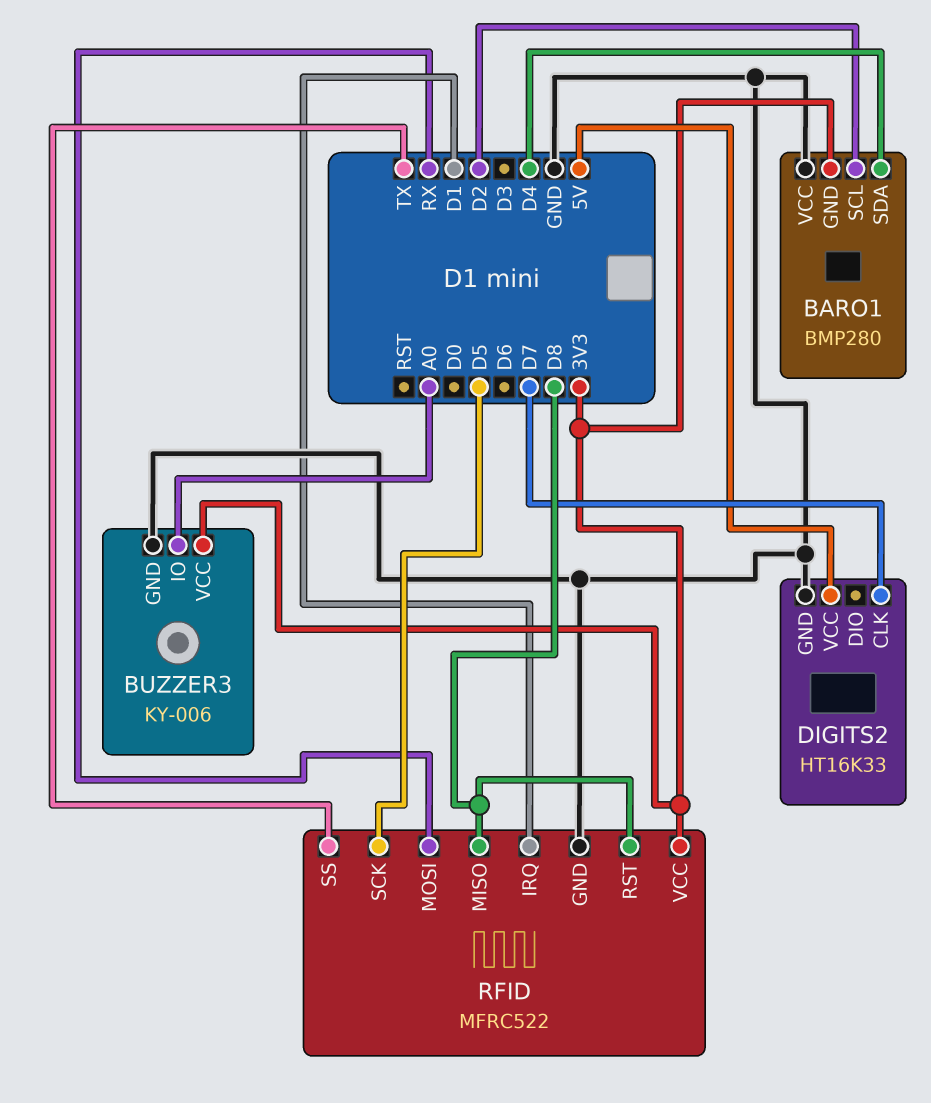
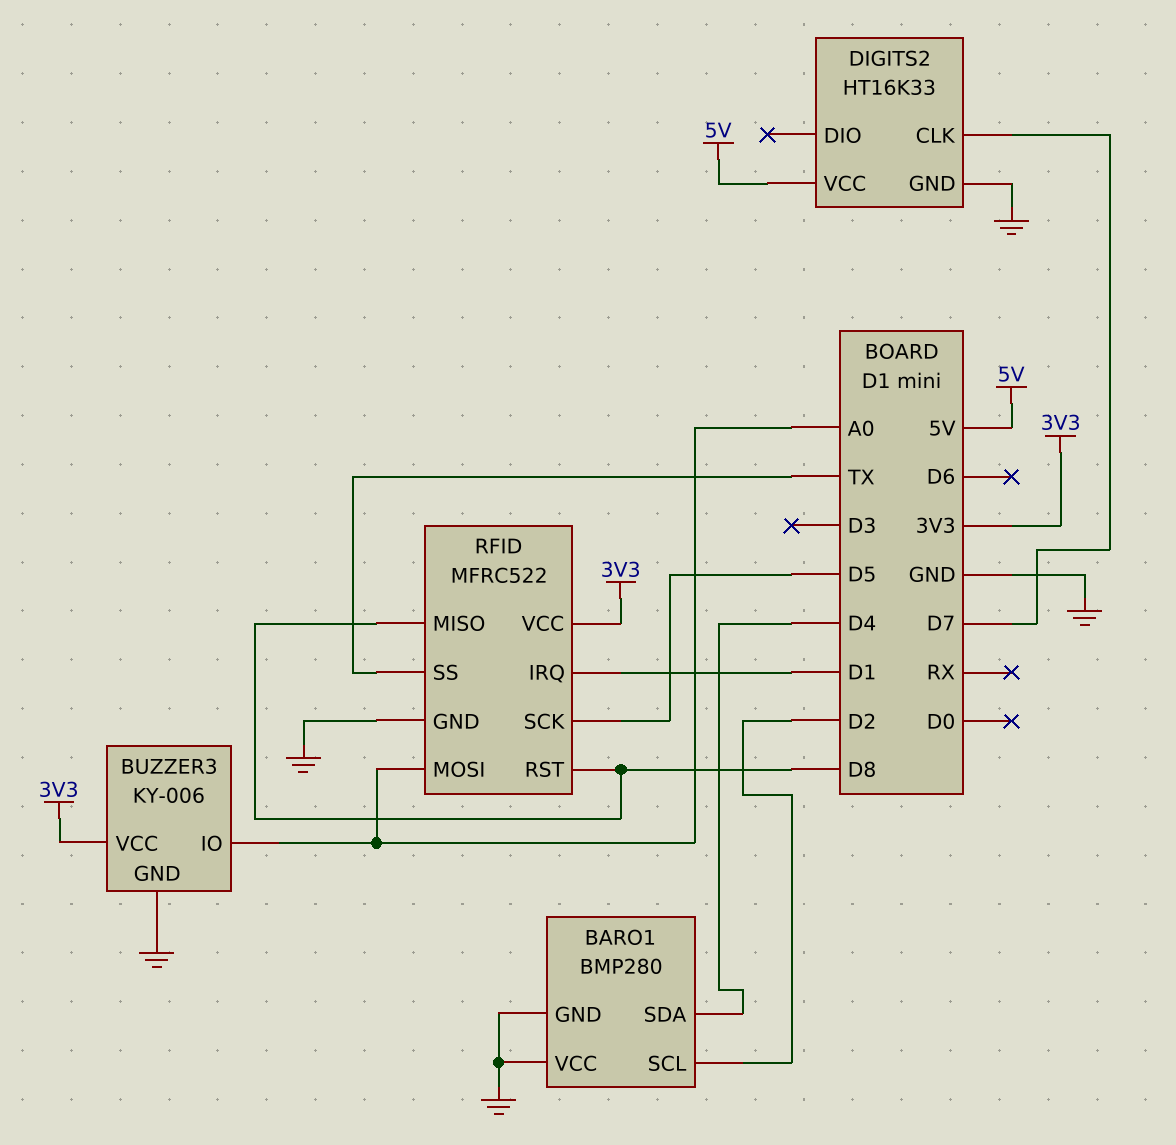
BARO1 pin GND: 3V3 -> GND
RFID pin MOSI: RX -> A0

